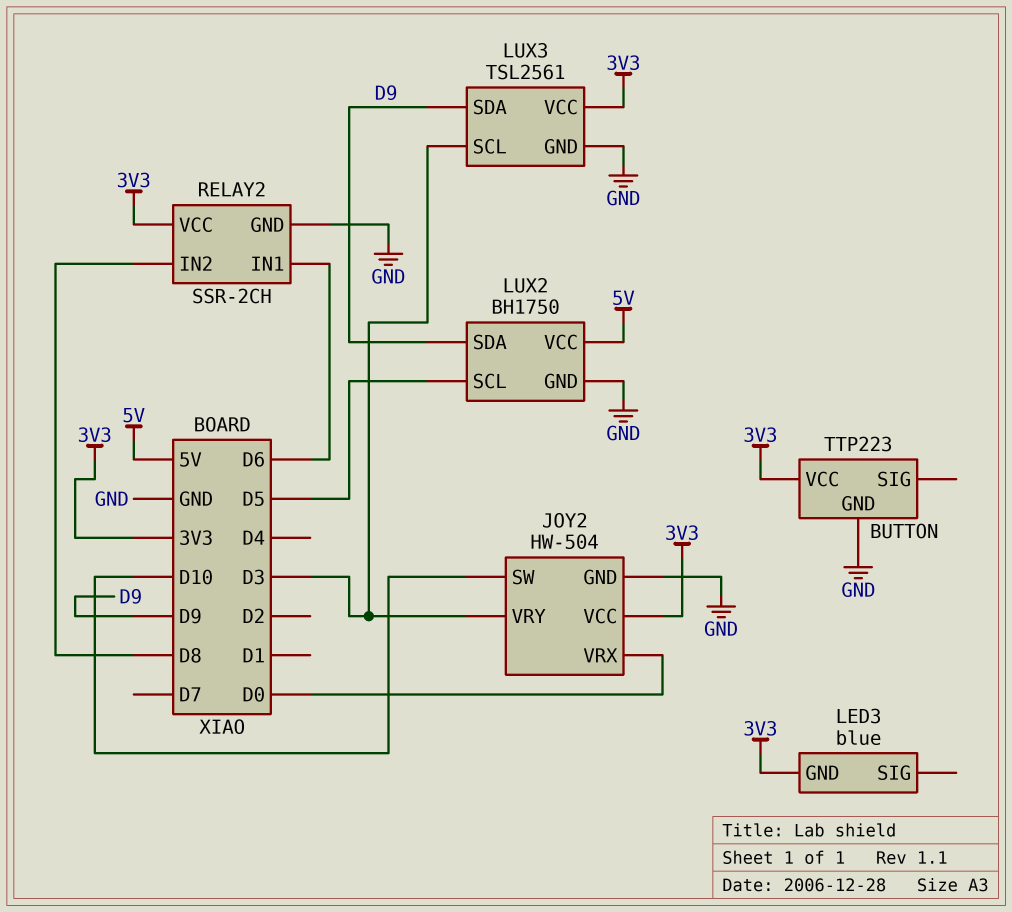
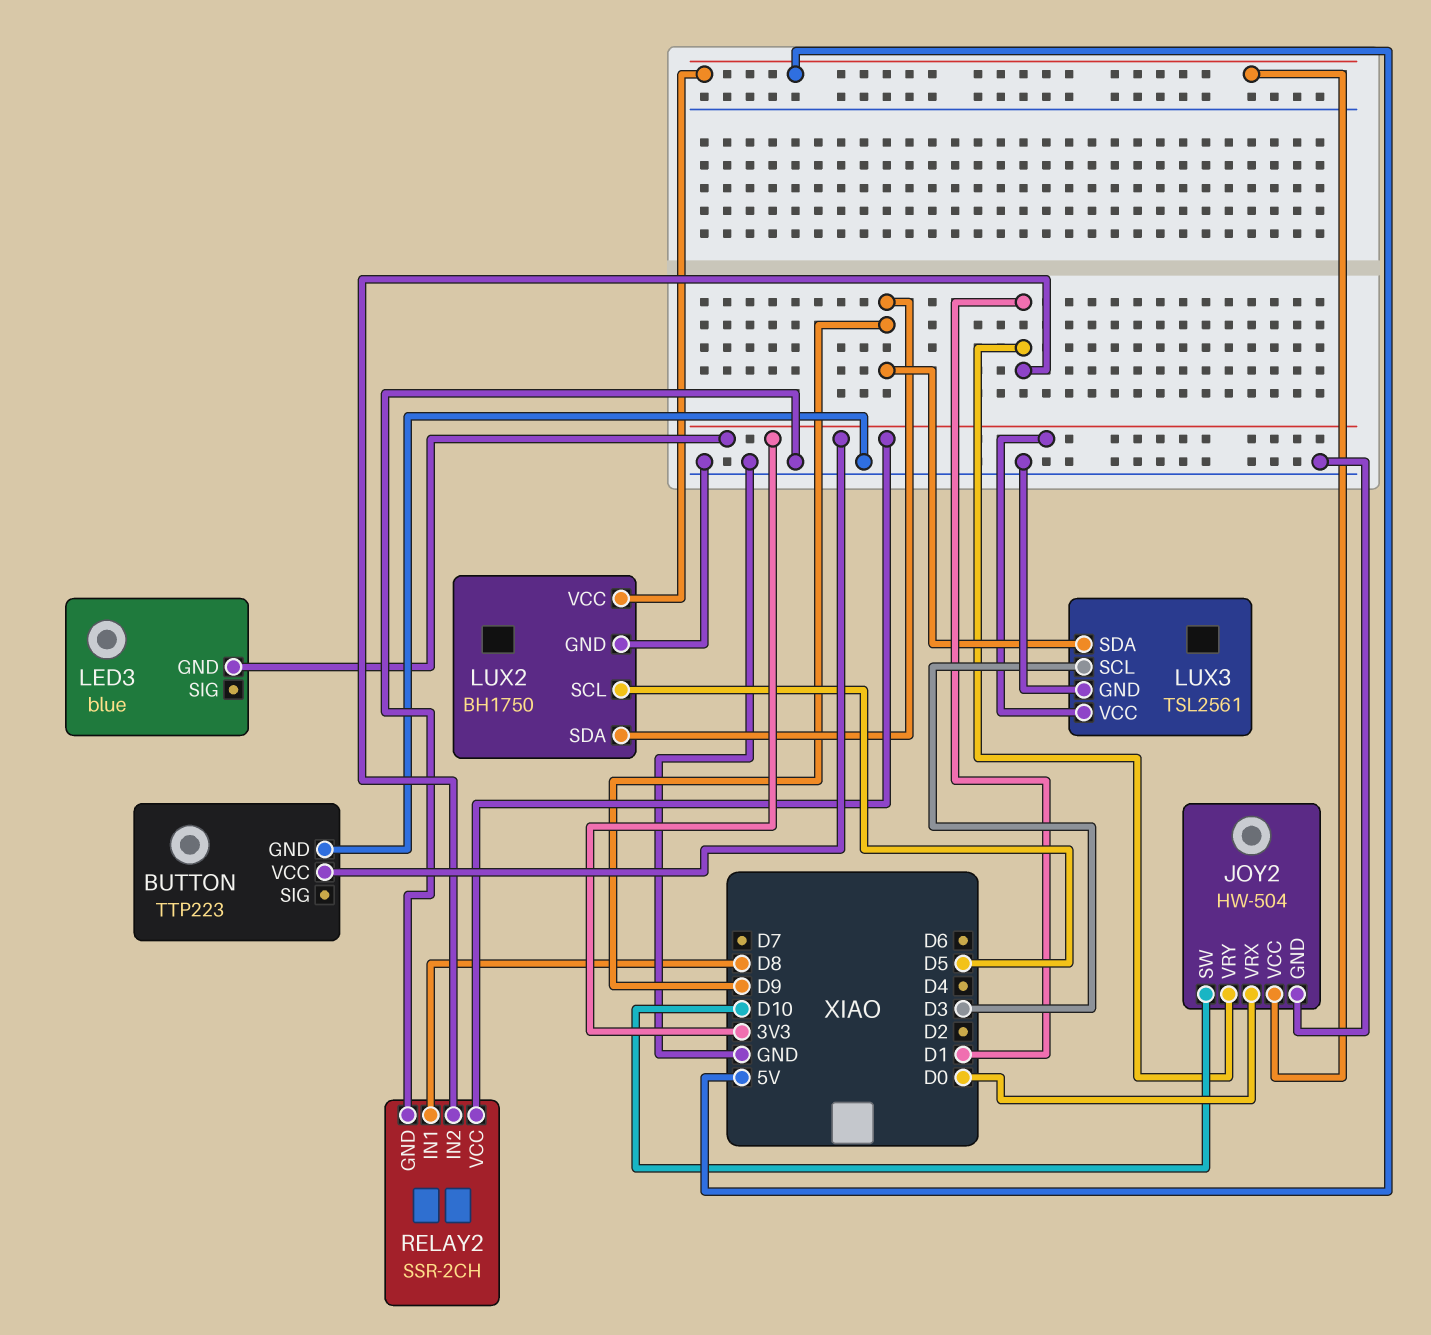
JOY2 pin VCC: 3V3 -> 5V
JOY2 pin VRY: D3 -> D1
RELAY2 pin IN1: D6 -> D8
RELAY2 pin IN2: D8 -> D1

